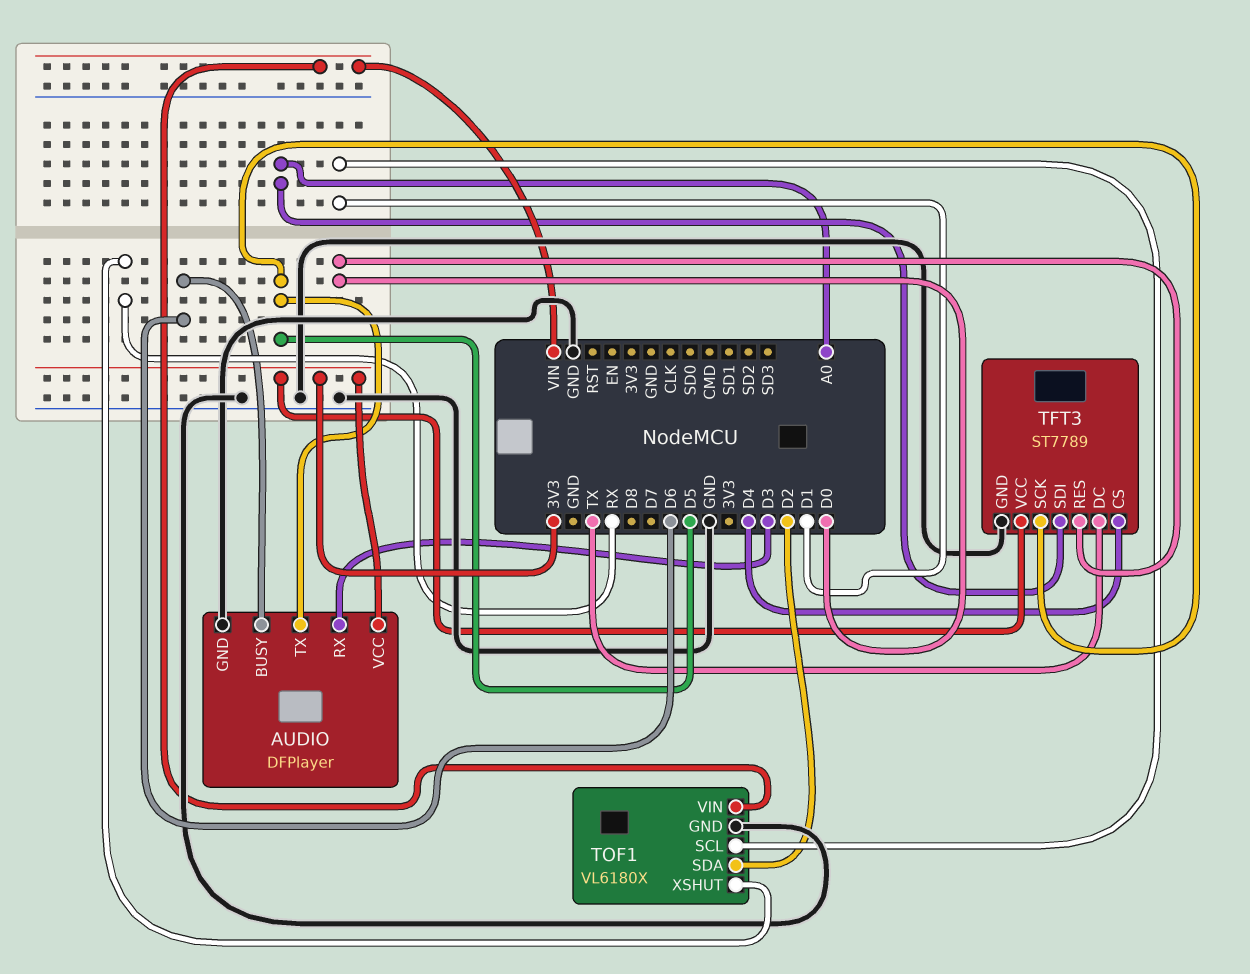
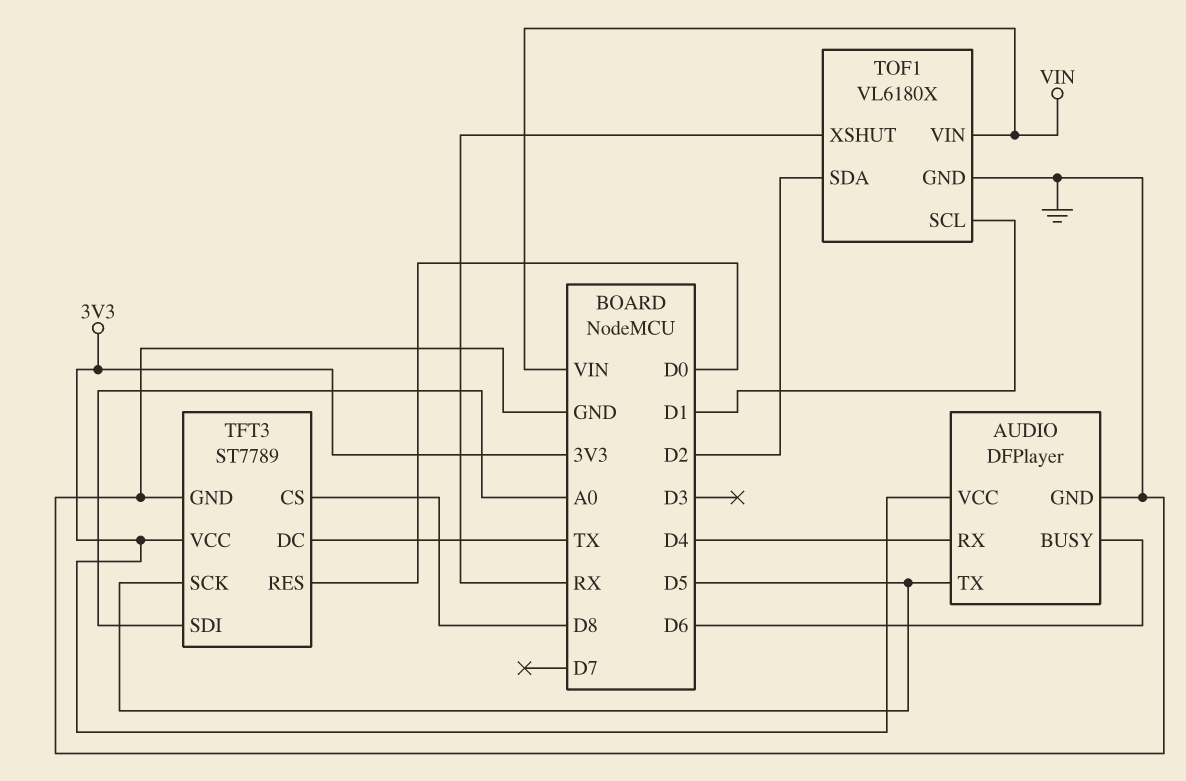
AUDIO pin RX: D3 -> D4
TFT3 pin CS: D4 -> D8

